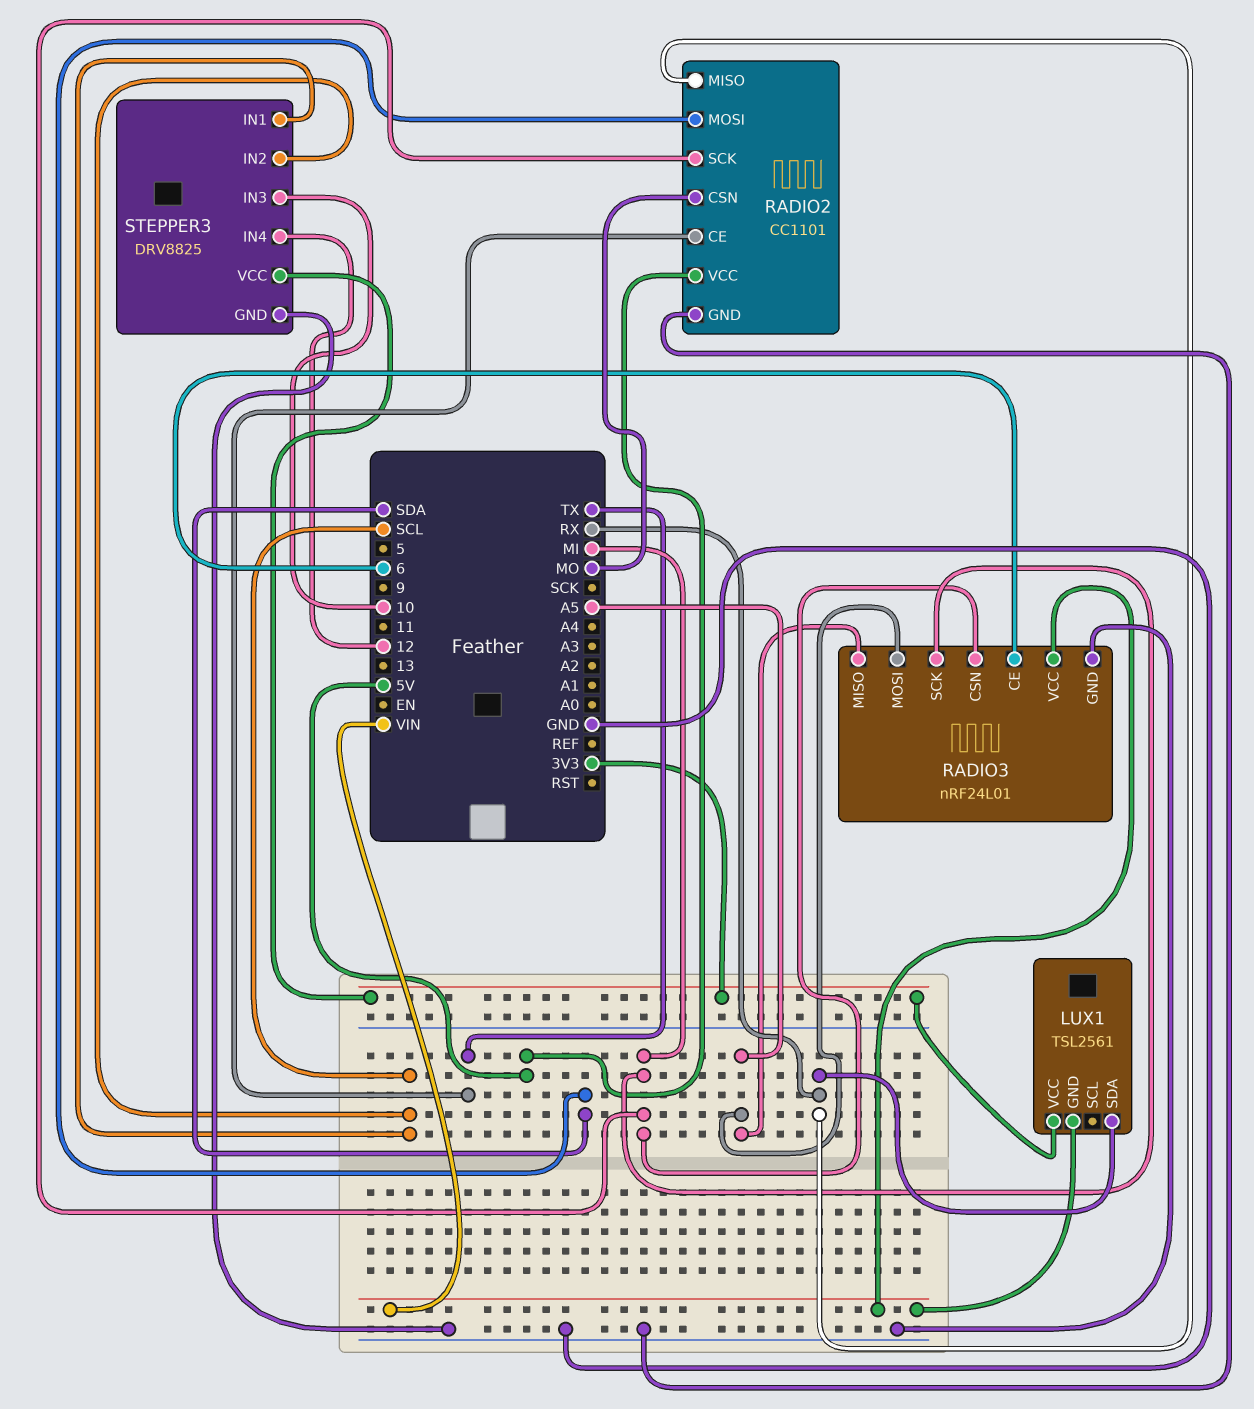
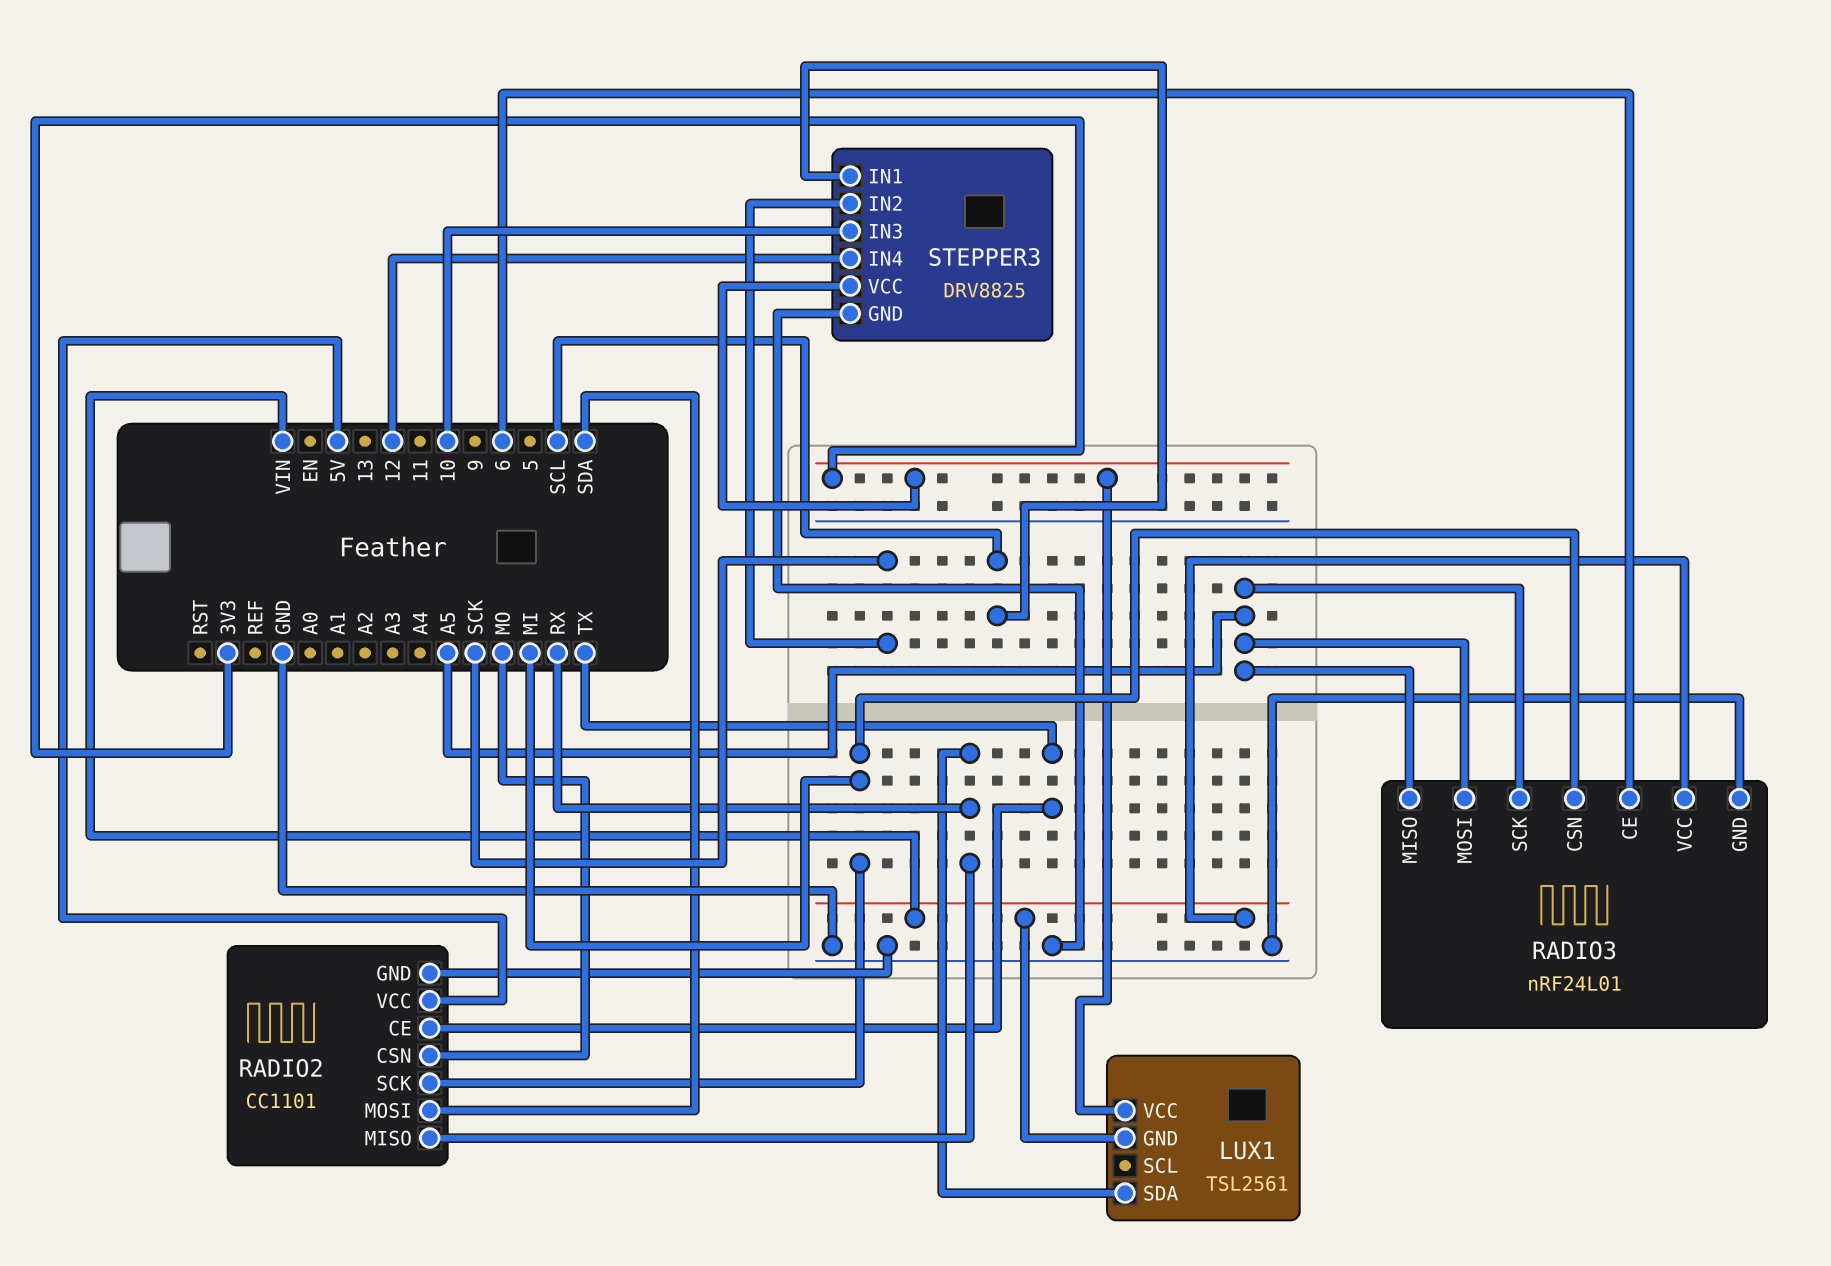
RADIO3 pin SCK: MI -> A5
STEPPER3 pin IN2: SCL -> SCK

